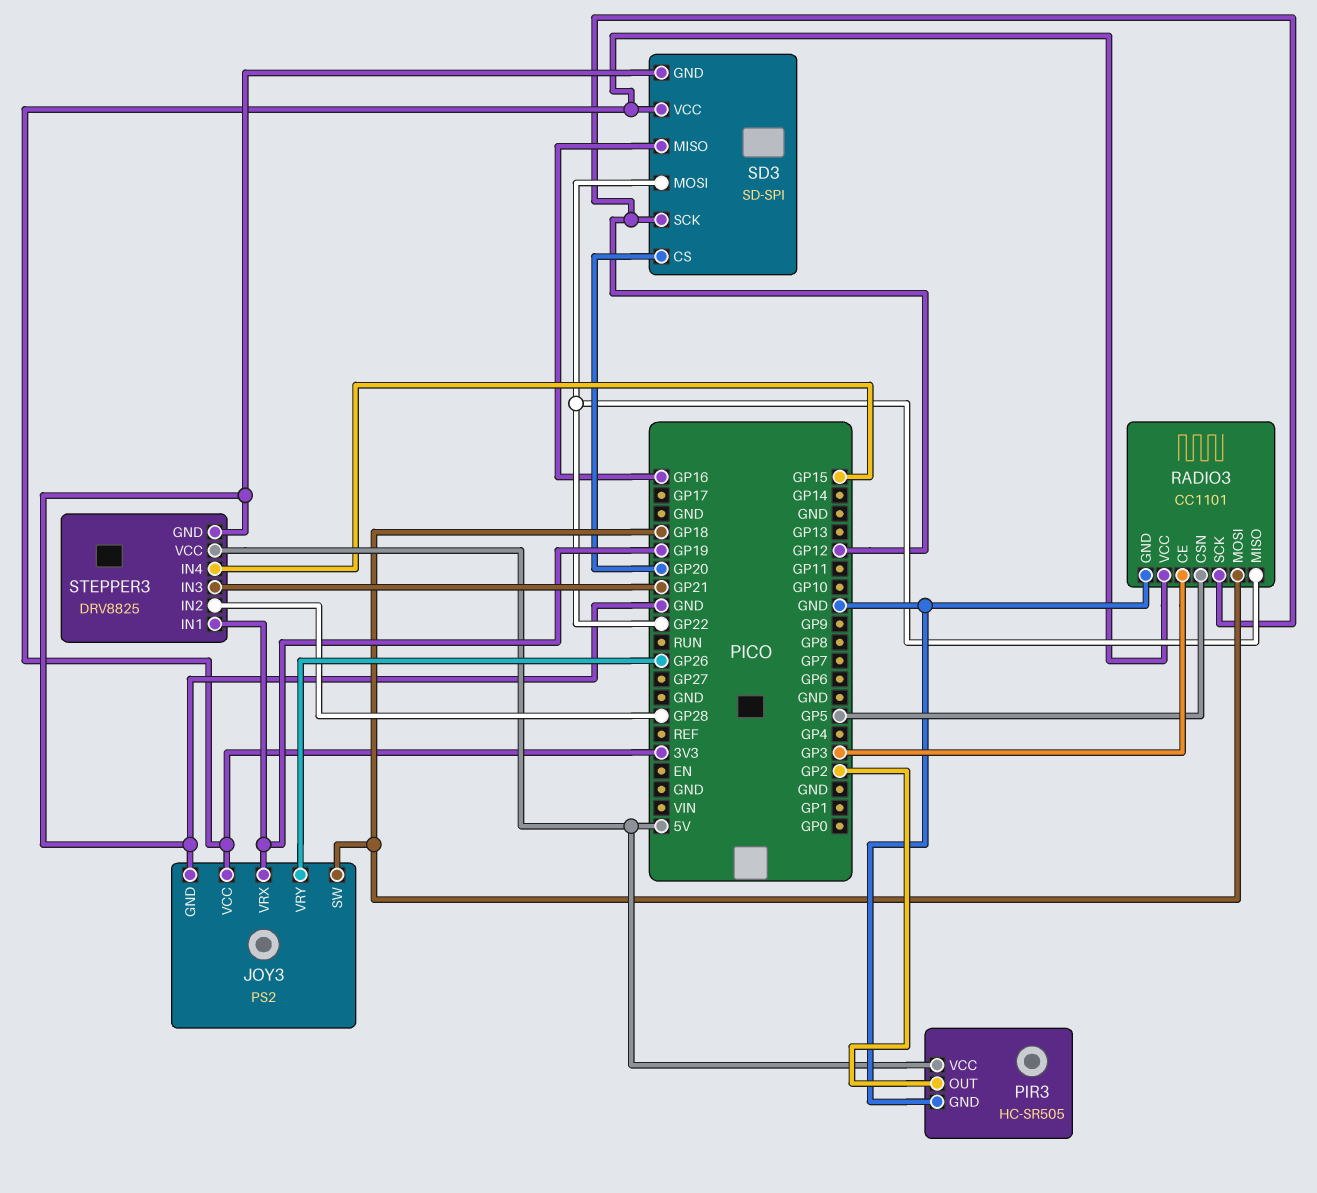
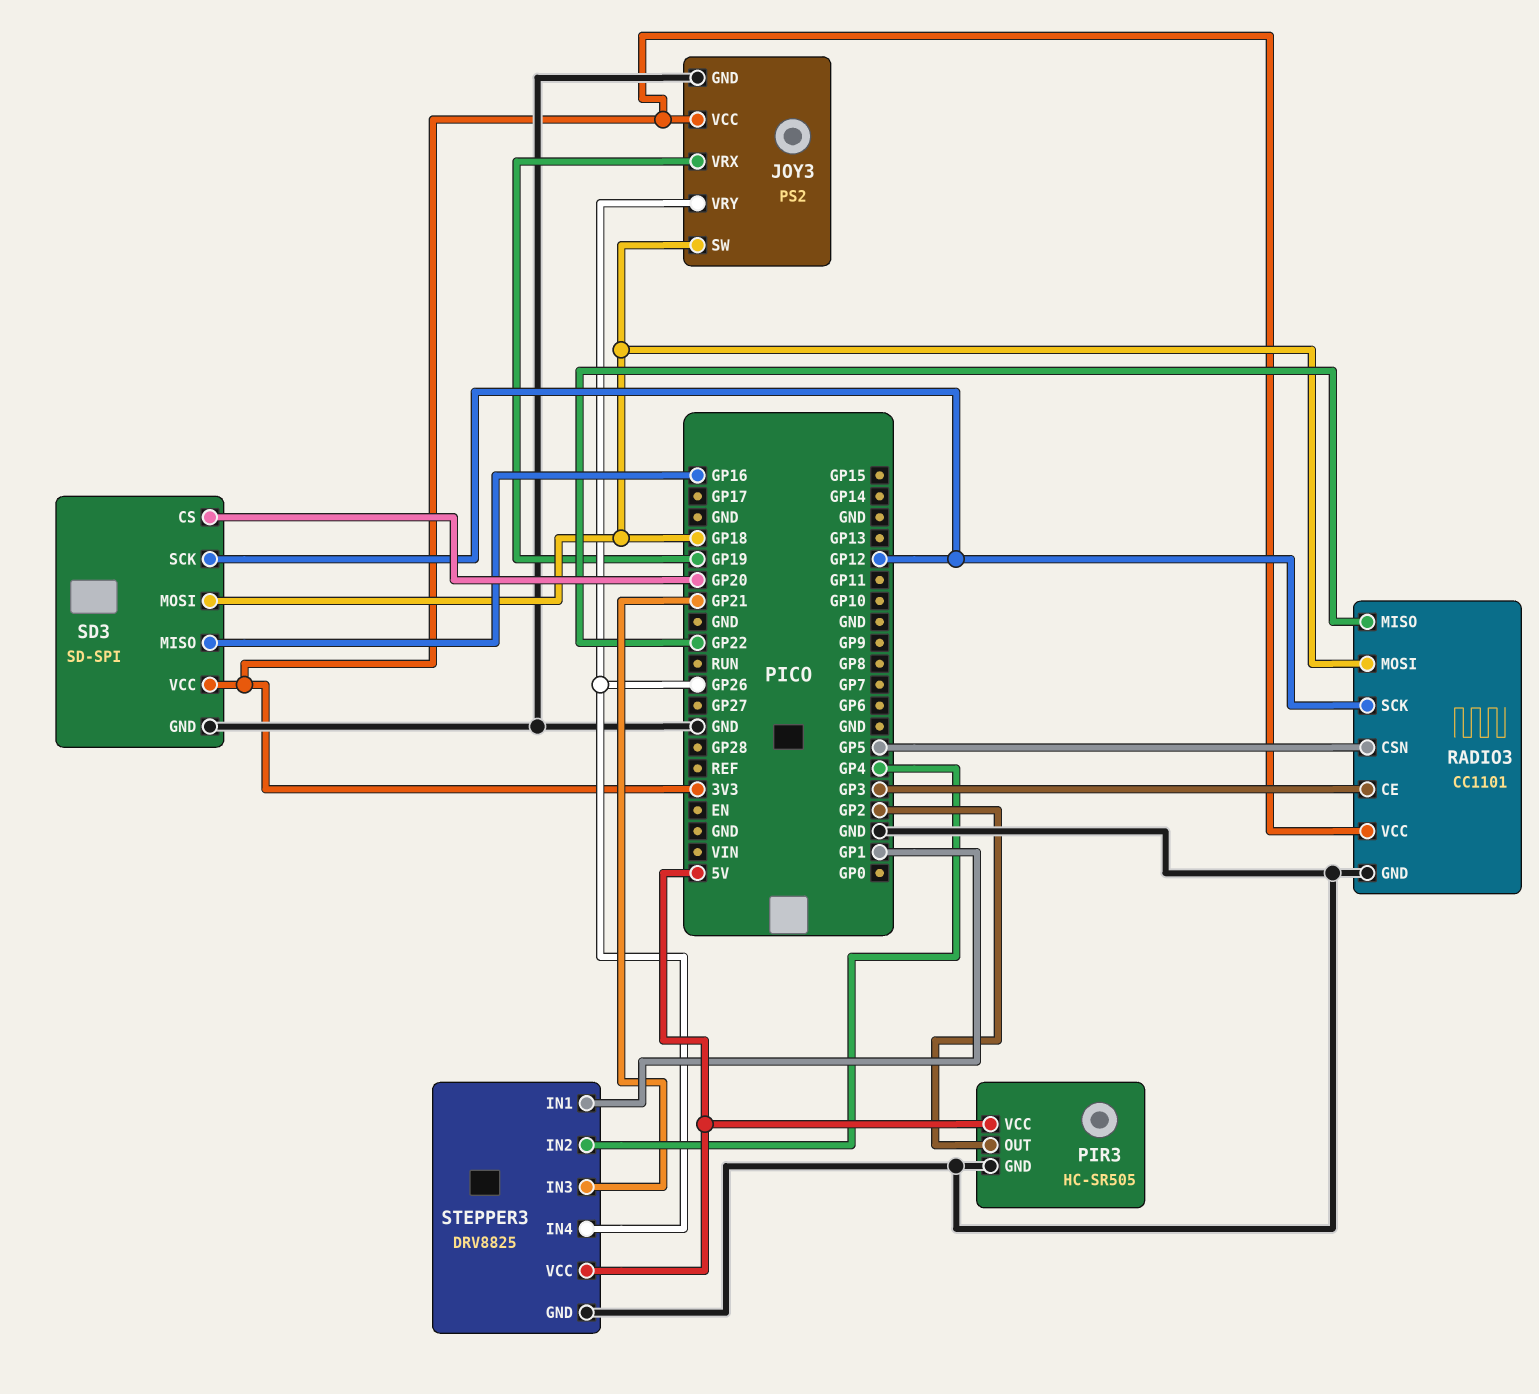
SD3 pin MOSI: GP22 -> GP18
STEPPER3 pin IN1: GP19 -> GP1
STEPPER3 pin IN2: GP28 -> GP4
STEPPER3 pin IN4: GP15 -> GP26

